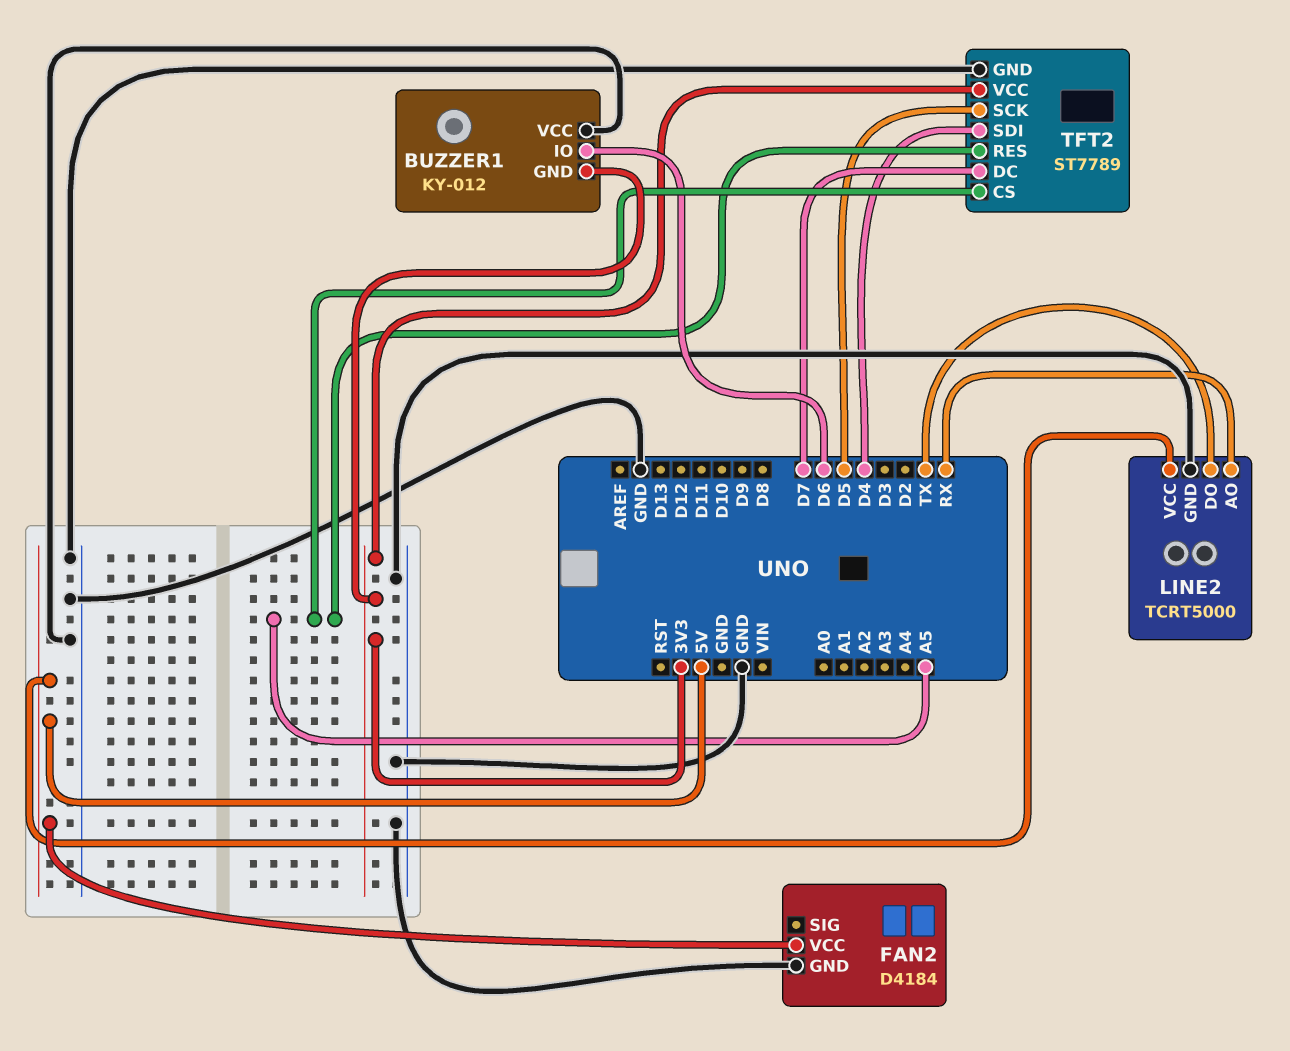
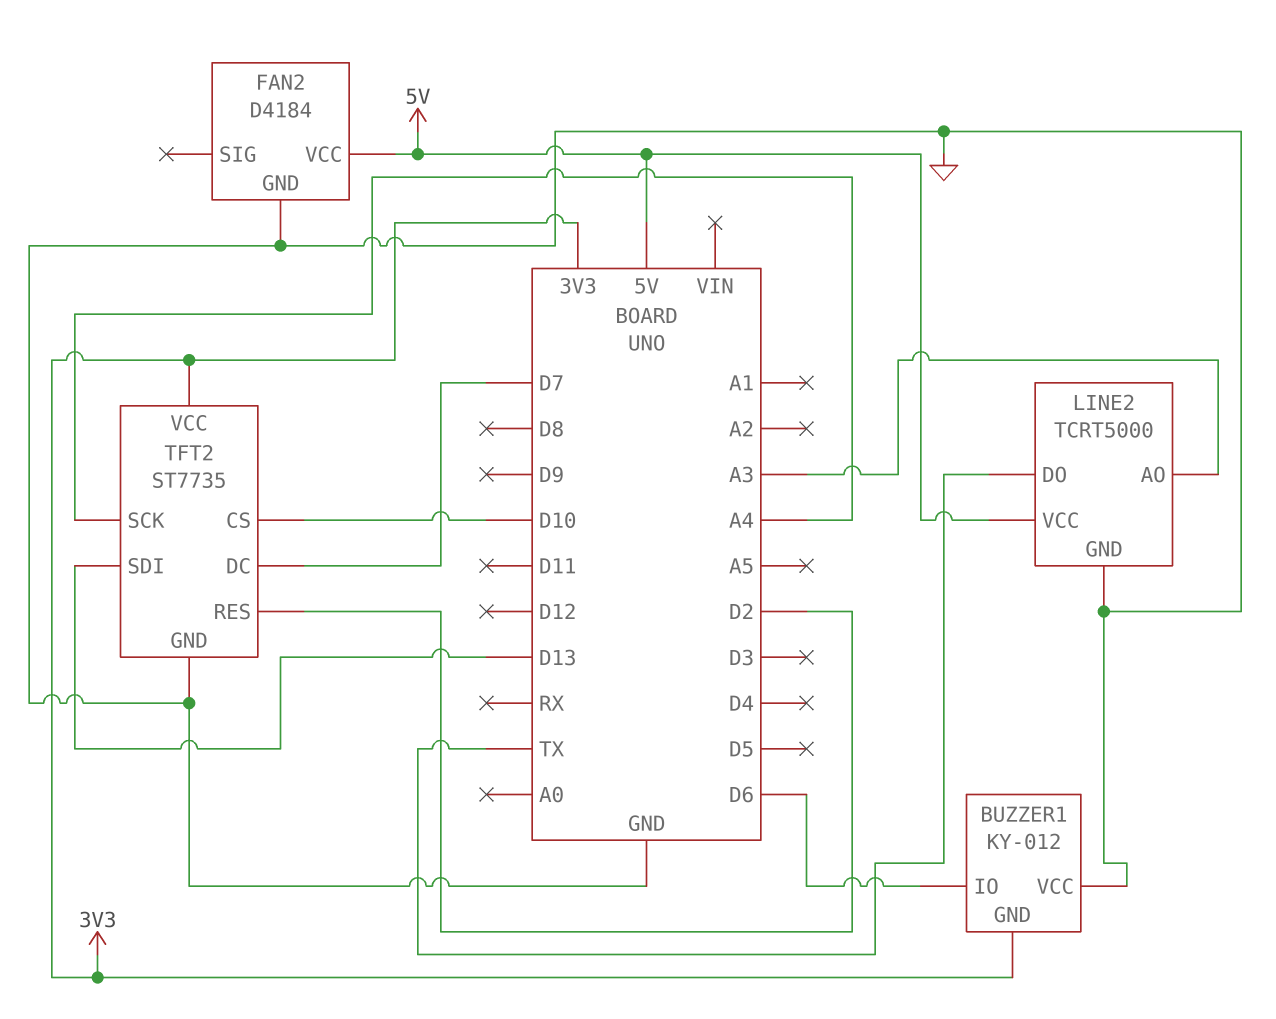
LINE2 pin AO: RX -> A3
TFT2: ST7789 -> ST7735
TFT2 pin CS: A5 -> D10
TFT2 pin RES: A5 -> D2
TFT2 pin SCK: D5 -> A4
TFT2 pin SDI: D4 -> D13

